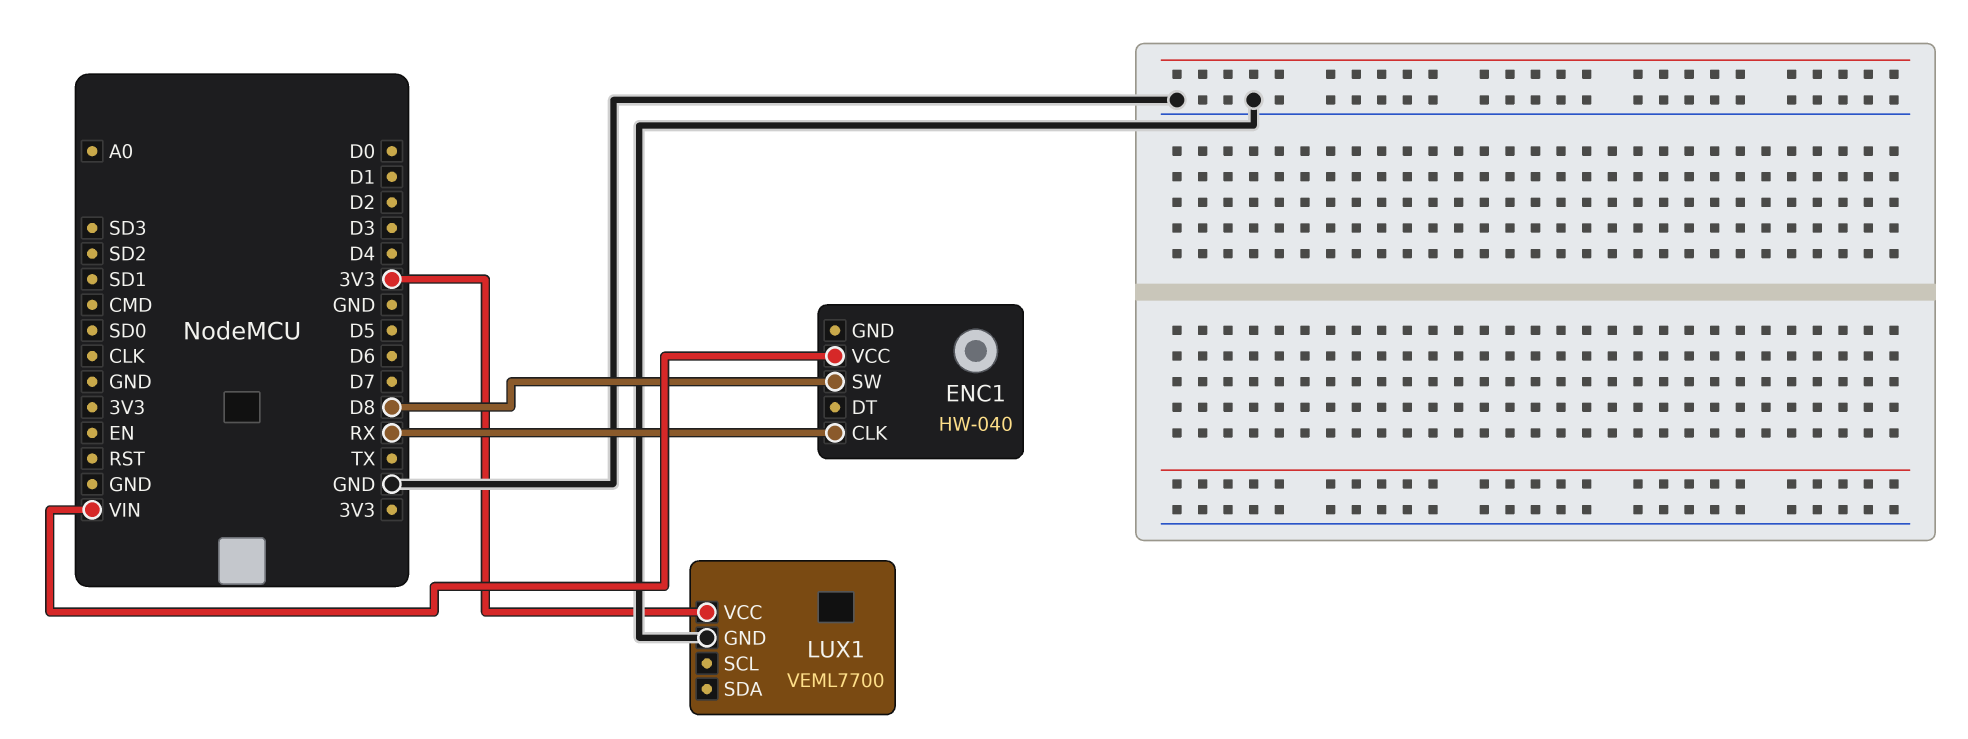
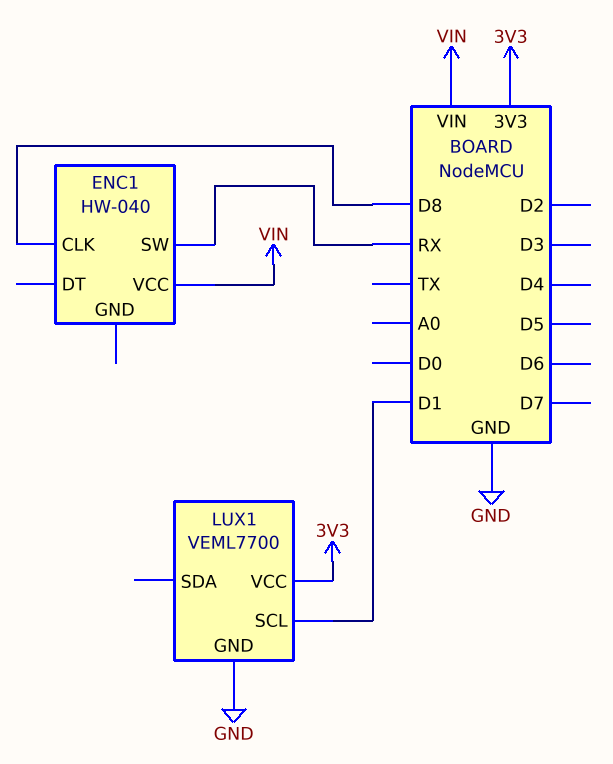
ENC1 pin CLK: RX -> D8
ENC1 pin SW: D8 -> RX
LUX1 pin SCL: none -> D1

